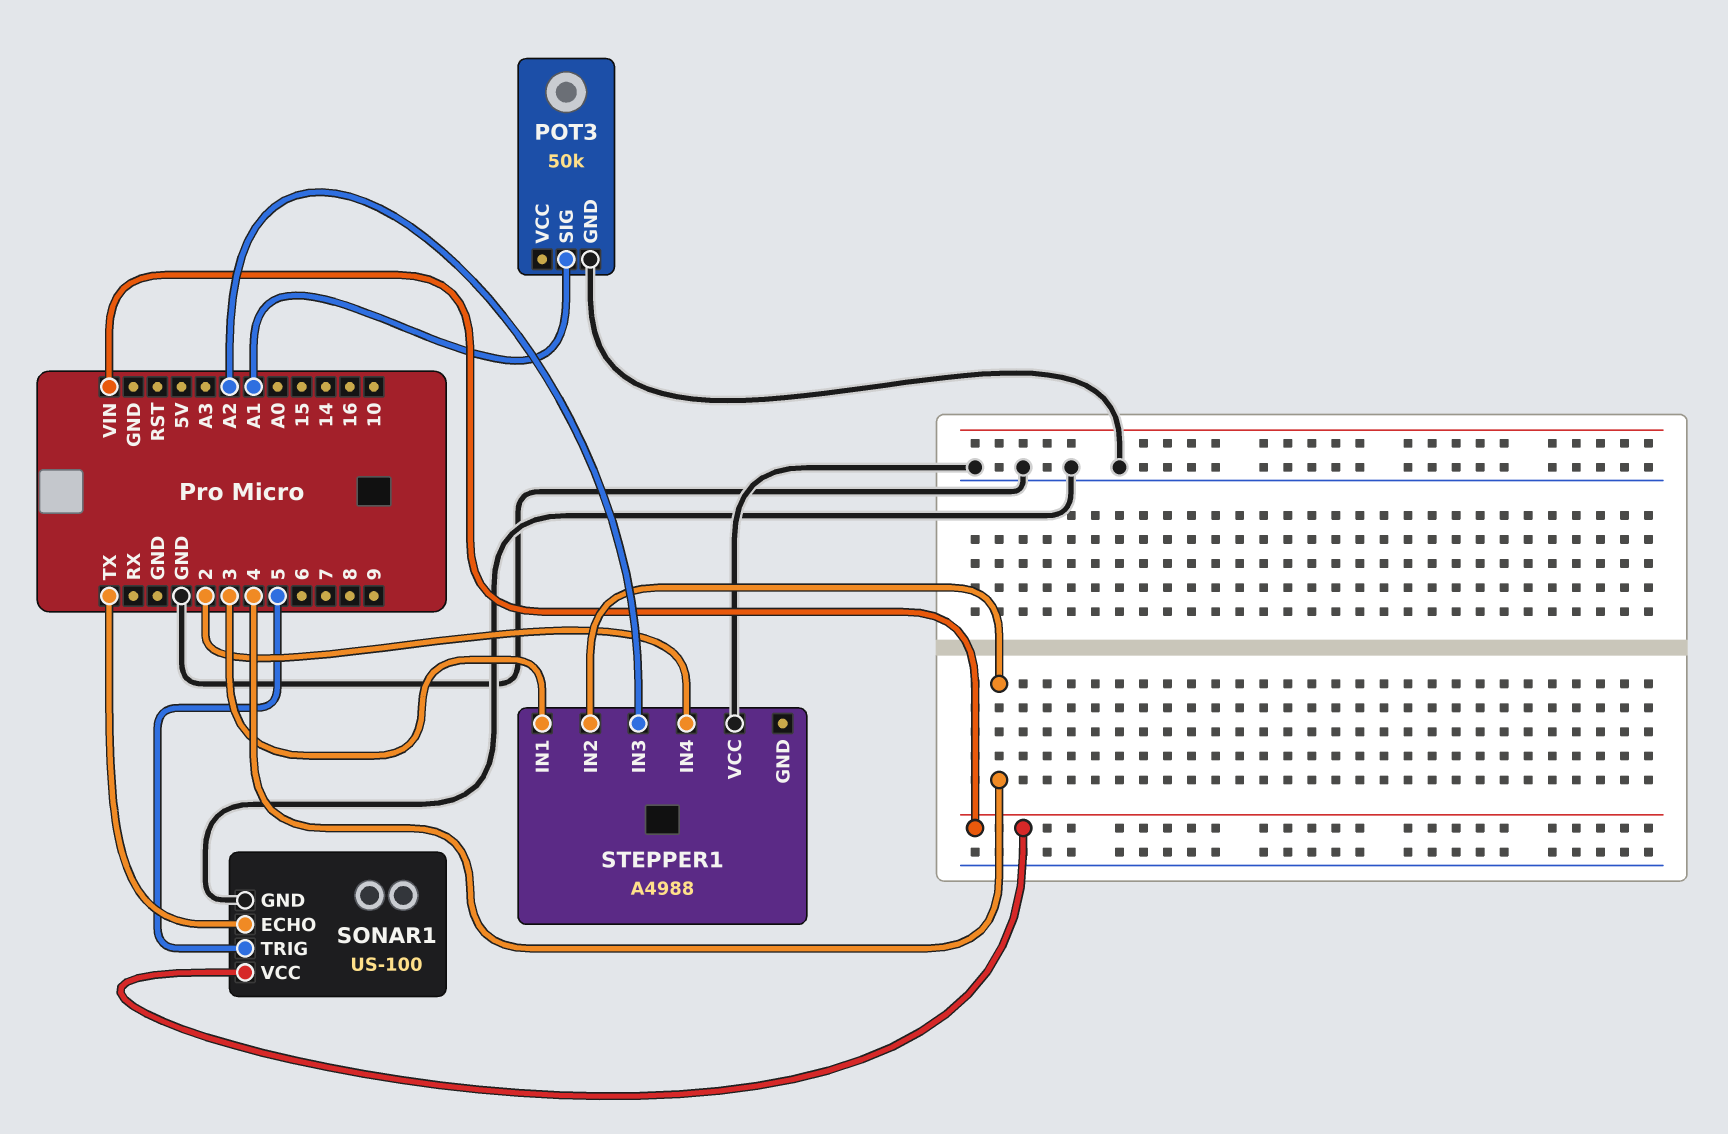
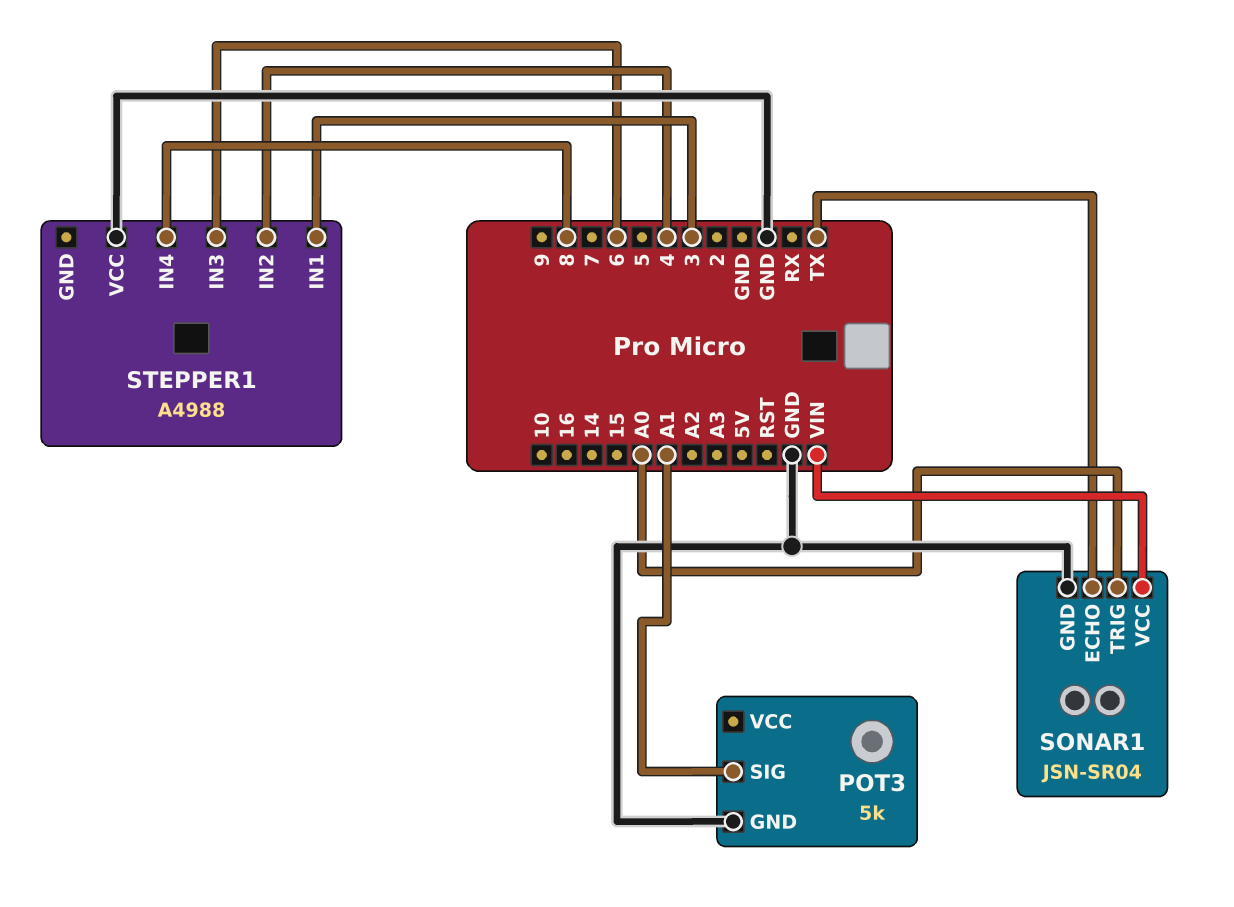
POT3: 50k -> 5k
SONAR1: US-100 -> JSN-SR04
SONAR1 pin TRIG: 5 -> A0
STEPPER1 pin IN3: A2 -> 6
STEPPER1 pin IN4: 2 -> 8

